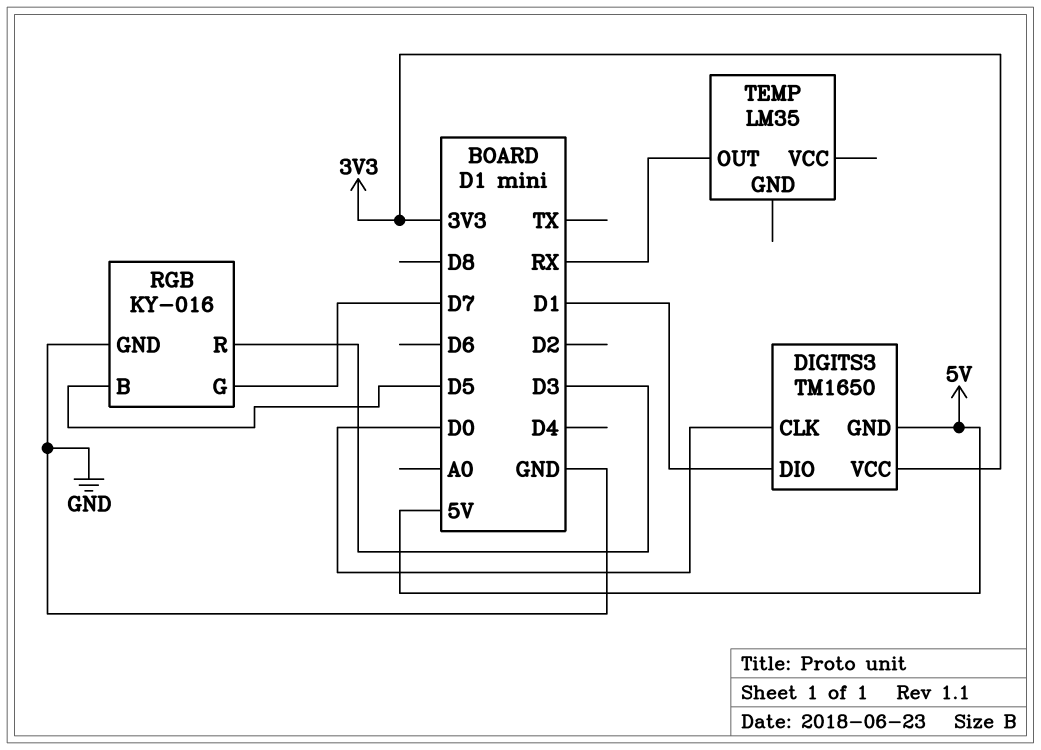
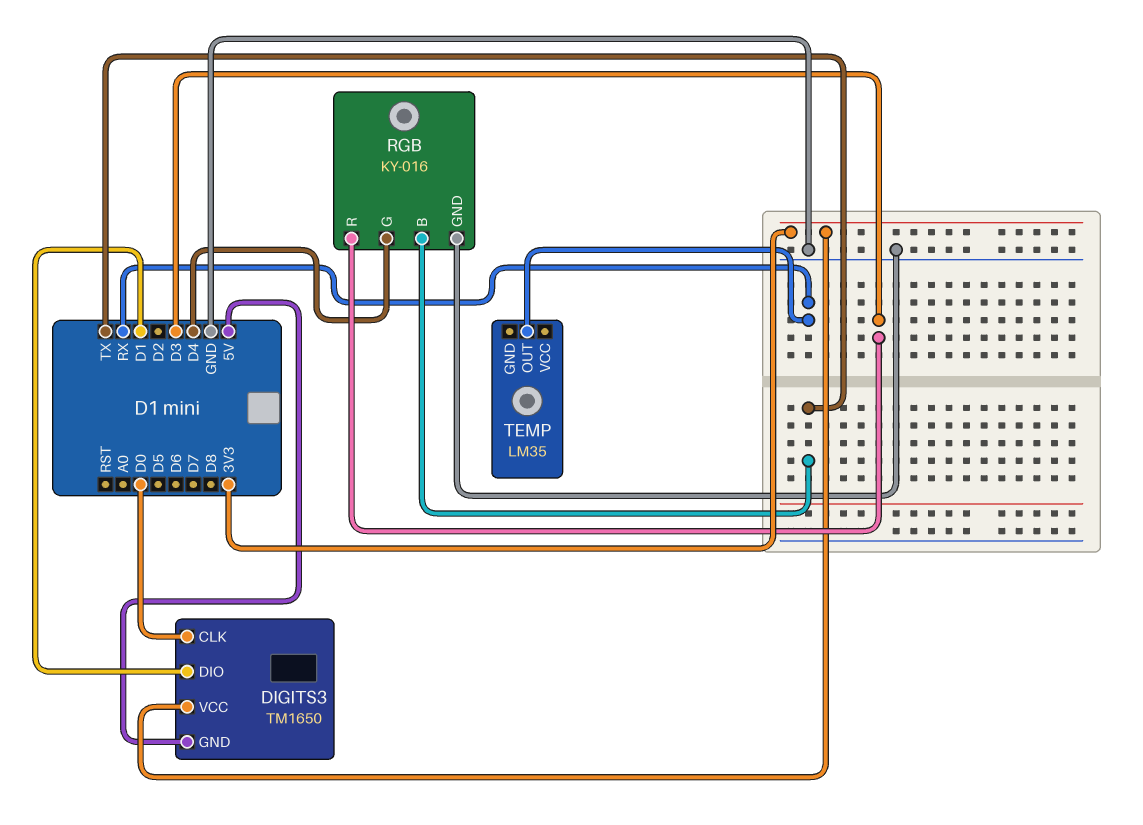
RGB pin B: D5 -> TX
RGB pin G: D7 -> D4

